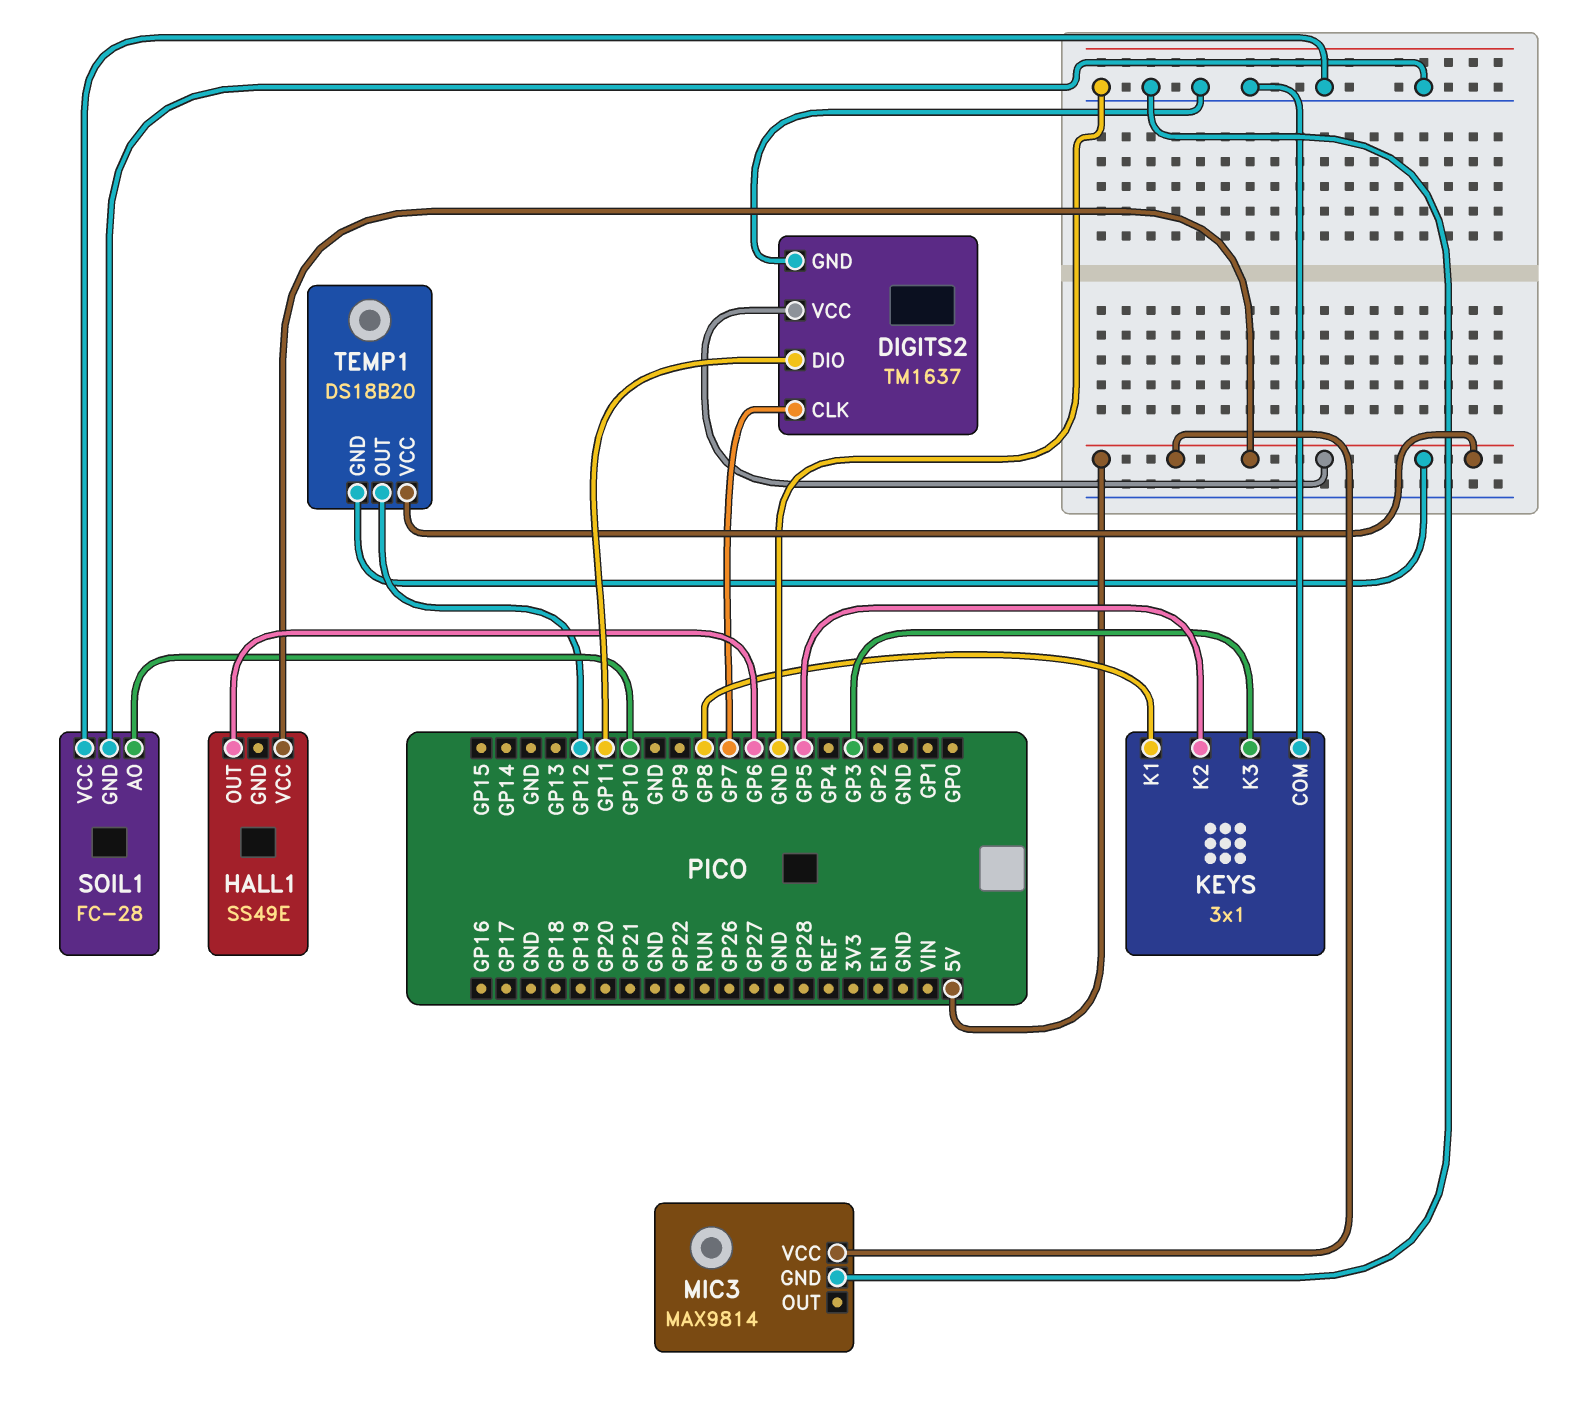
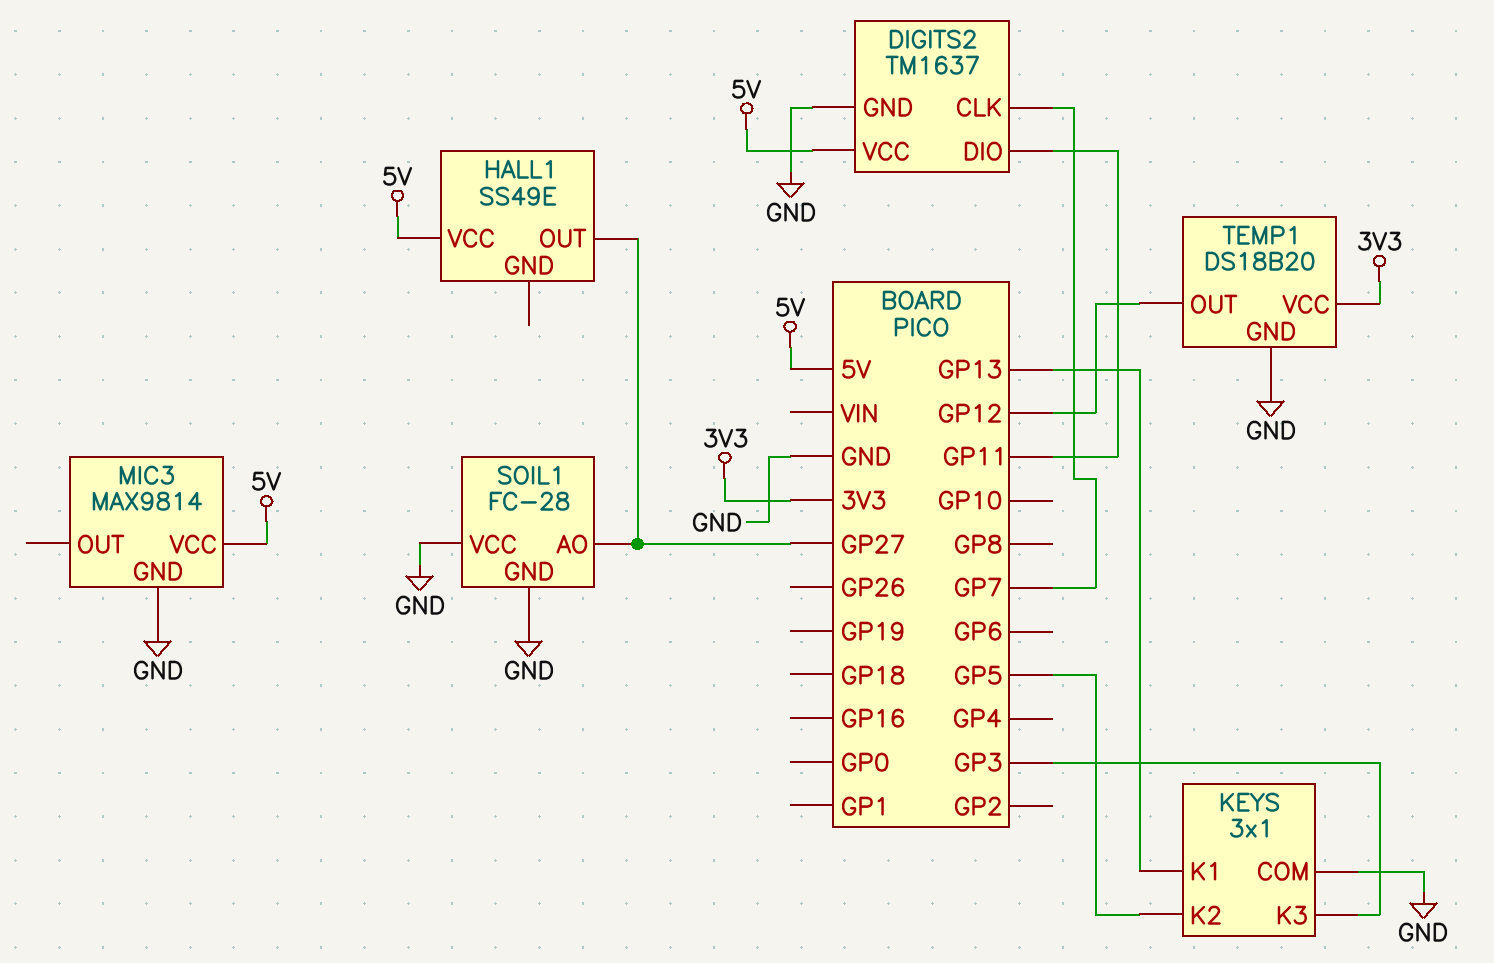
HALL1 pin OUT: GP6 -> GP27
KEYS pin K1: GP8 -> GP13
SOIL1 pin AO: GP10 -> GP27
TEMP1 pin GND: 5V -> GND
TEMP1 pin VCC: 5V -> 3V3

